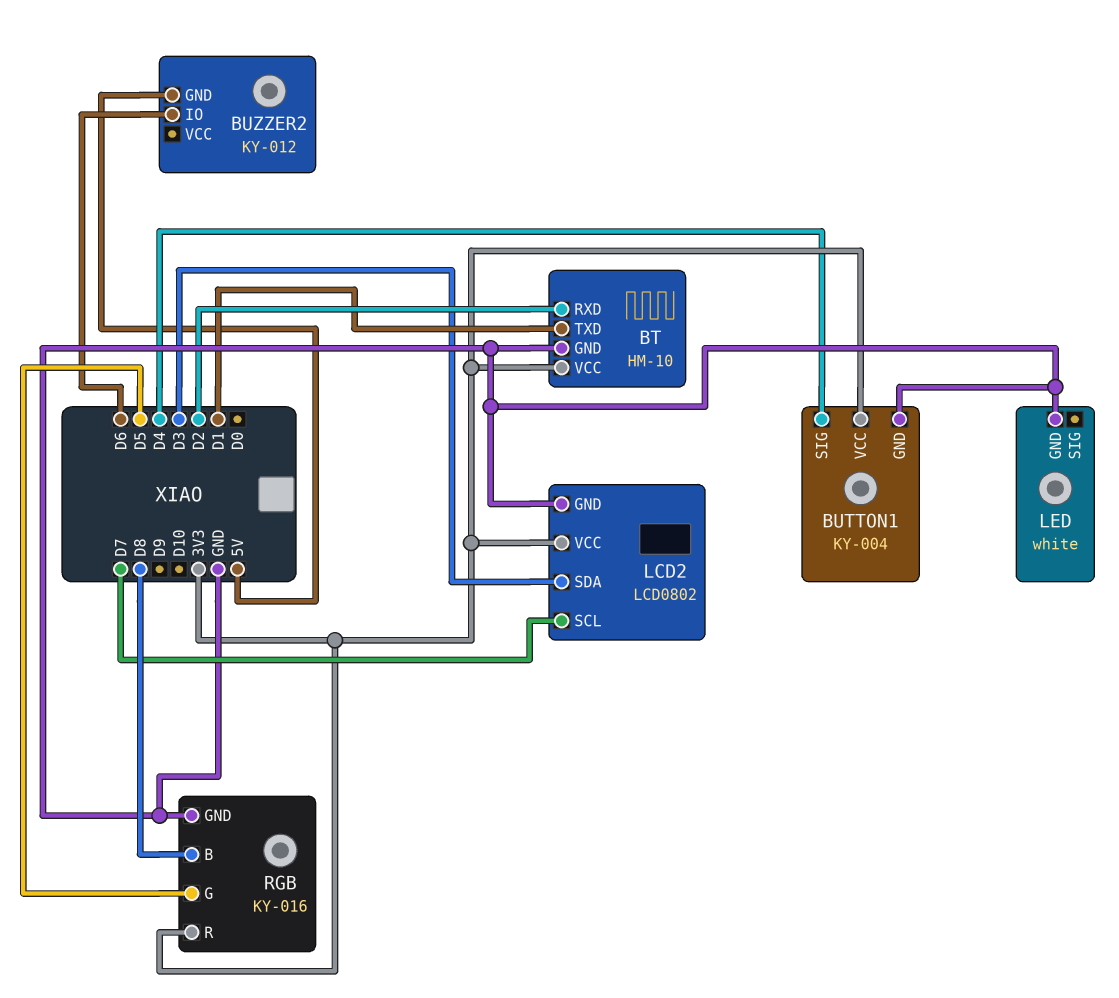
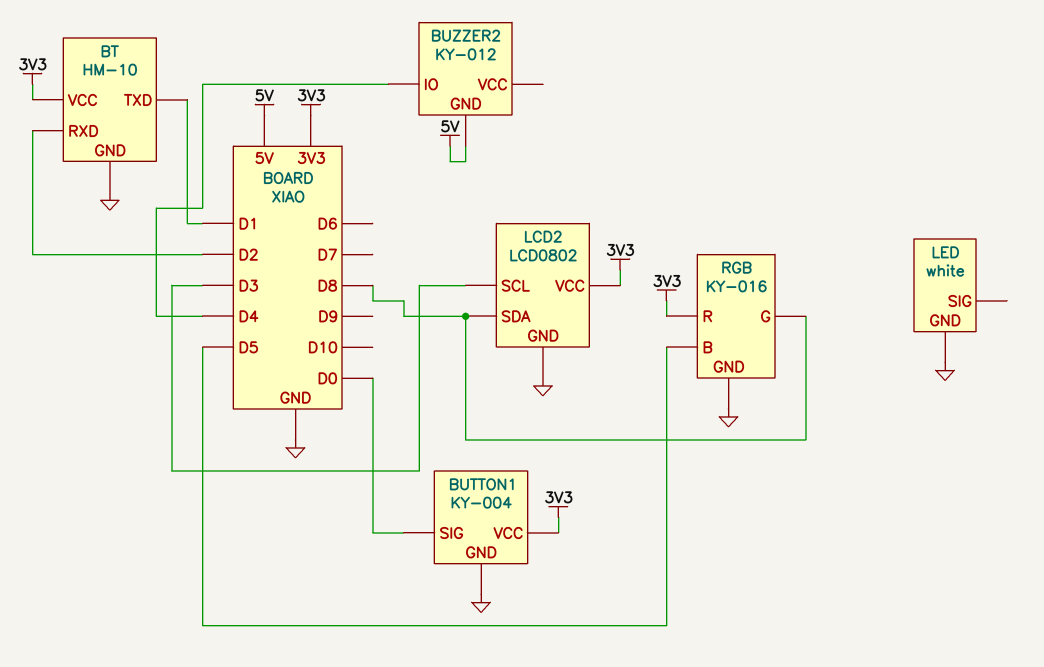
BUTTON1 pin SIG: D4 -> D0
BUZZER2 pin IO: D6 -> D4
LCD2 pin SCL: D7 -> D3
LCD2 pin SDA: D3 -> D8
RGB pin B: D8 -> D5
RGB pin G: D5 -> D8

